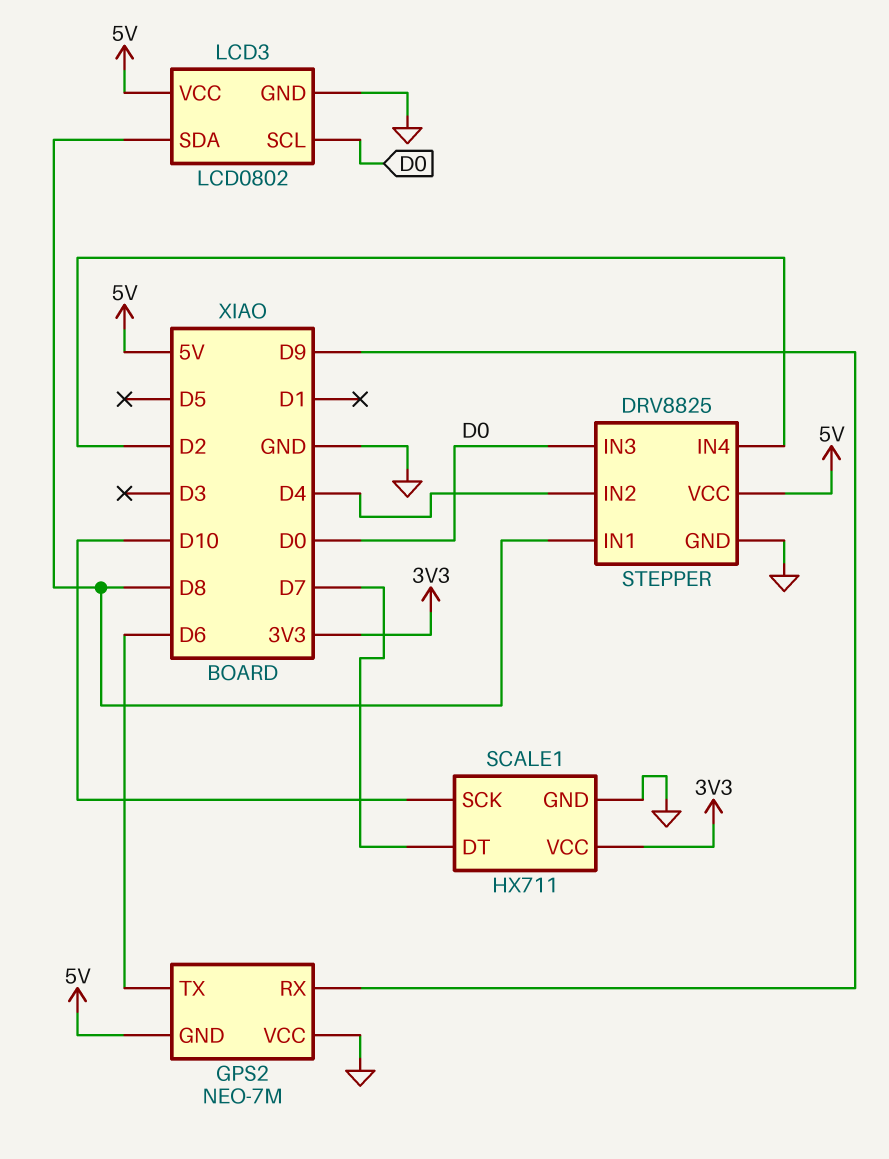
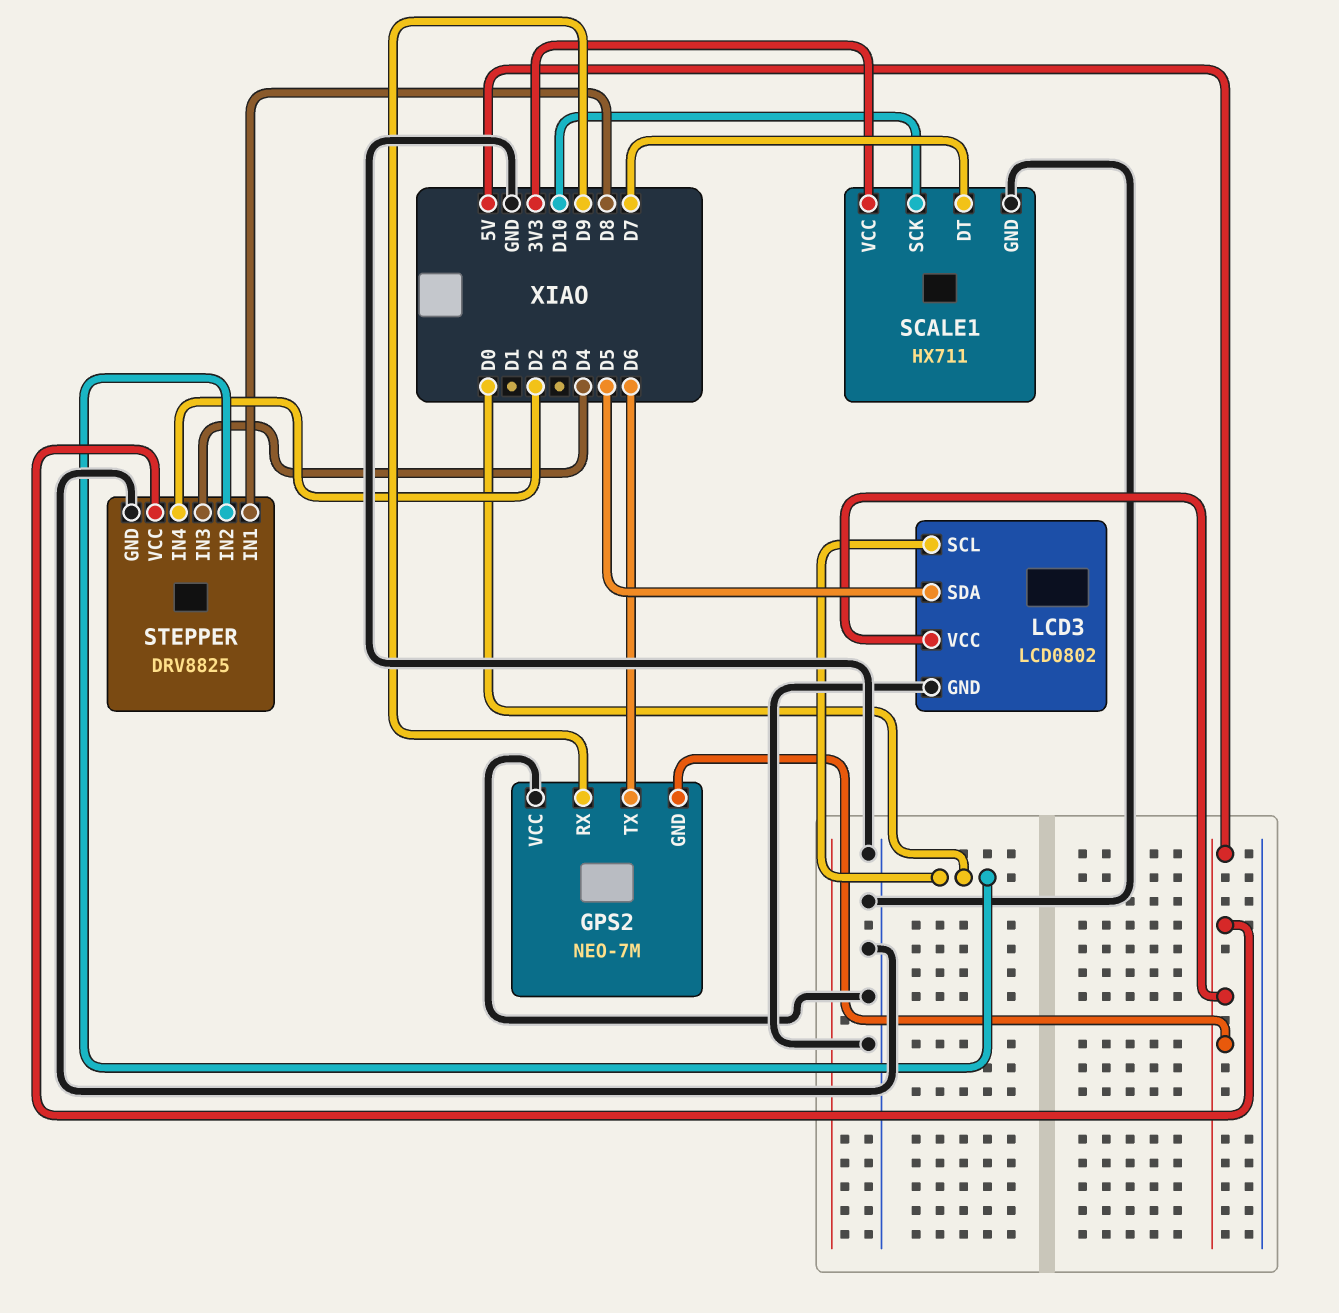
LCD3 pin SDA: D8 -> D5
STEPPER pin IN2: D4 -> D0
STEPPER pin IN3: D0 -> D4

